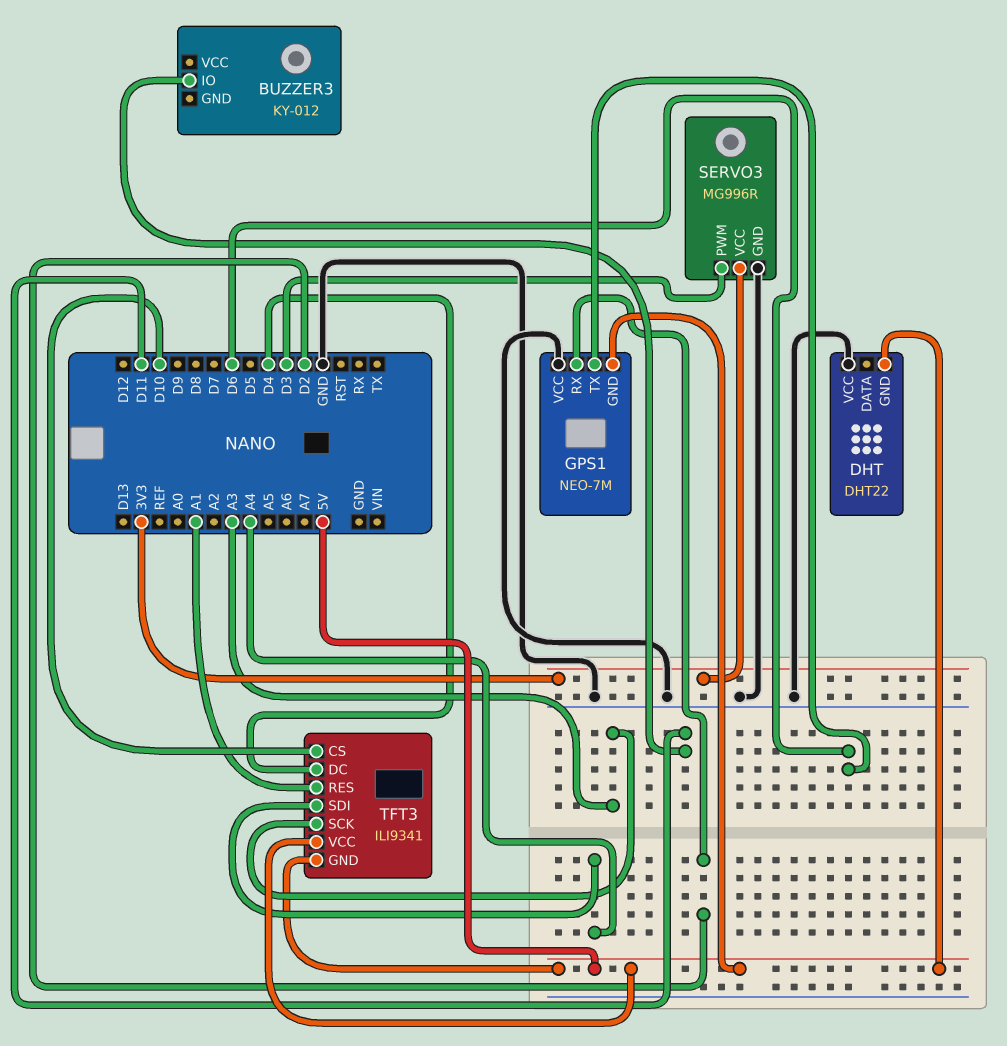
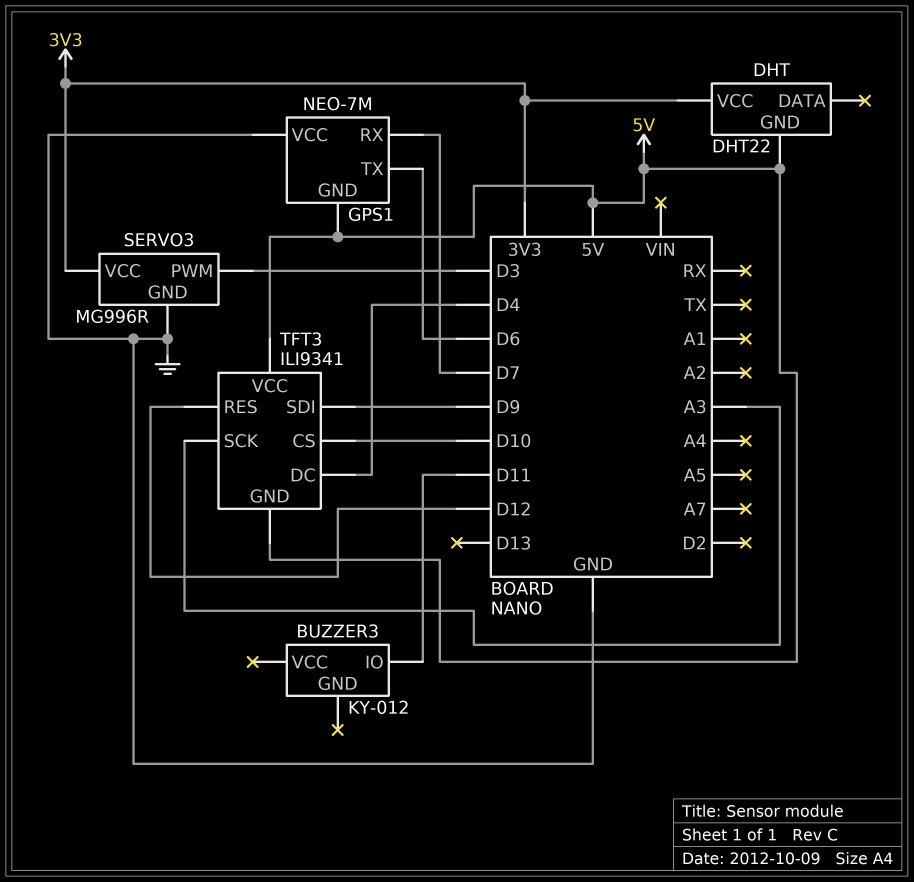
DHT pin VCC: GND -> 3V3
GPS1 pin RX: D2 -> D7
TFT3 pin RES: A1 -> D12
TFT3 pin SDI: A4 -> D9

